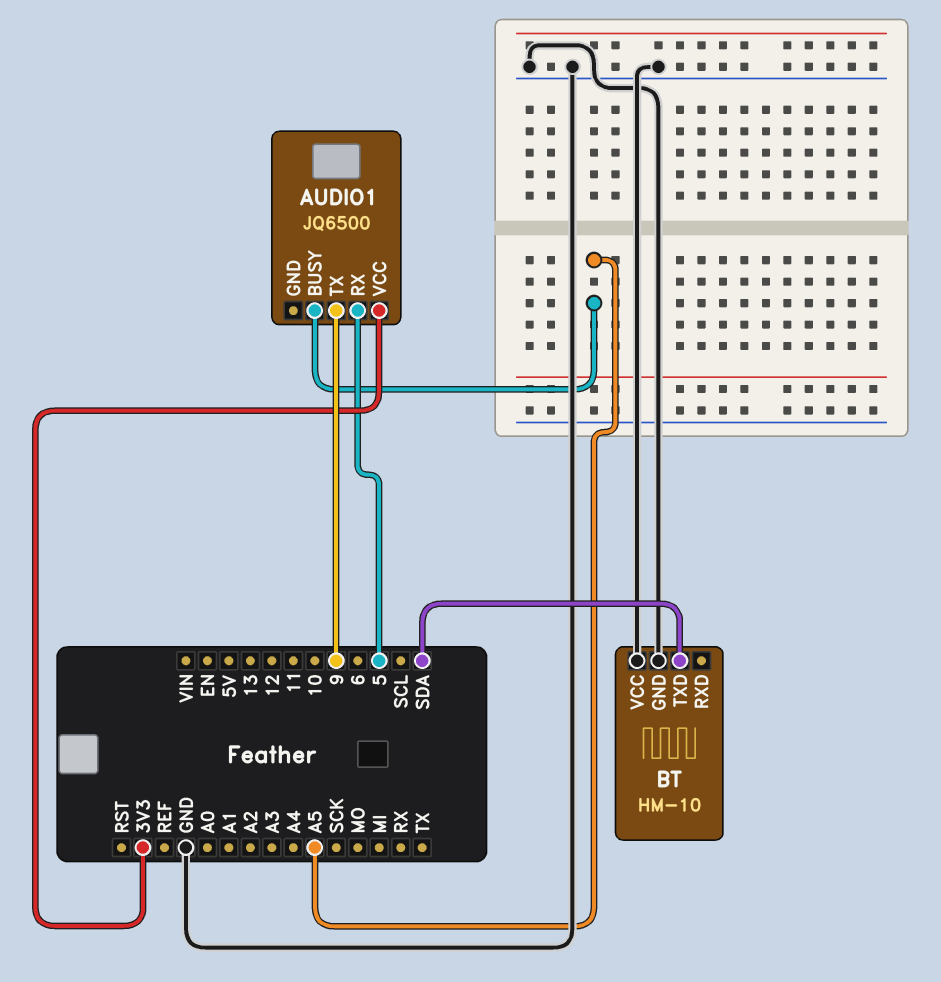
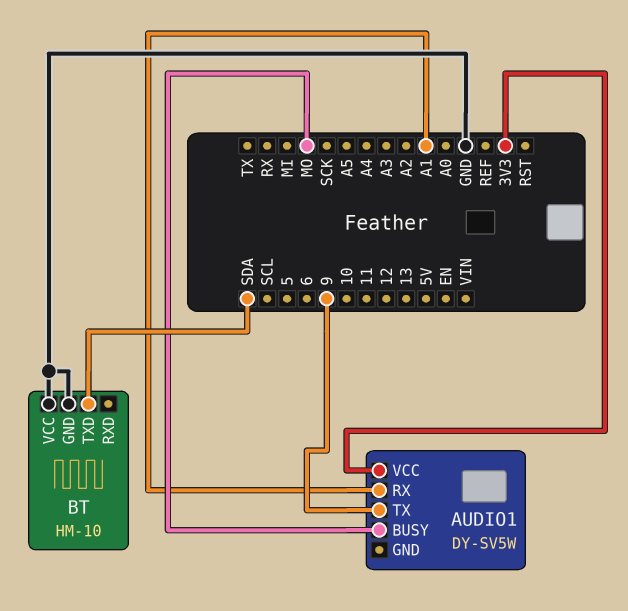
AUDIO1: JQ6500 -> DY-SV5W
AUDIO1 pin BUSY: A5 -> MO
AUDIO1 pin RX: 5 -> A1

